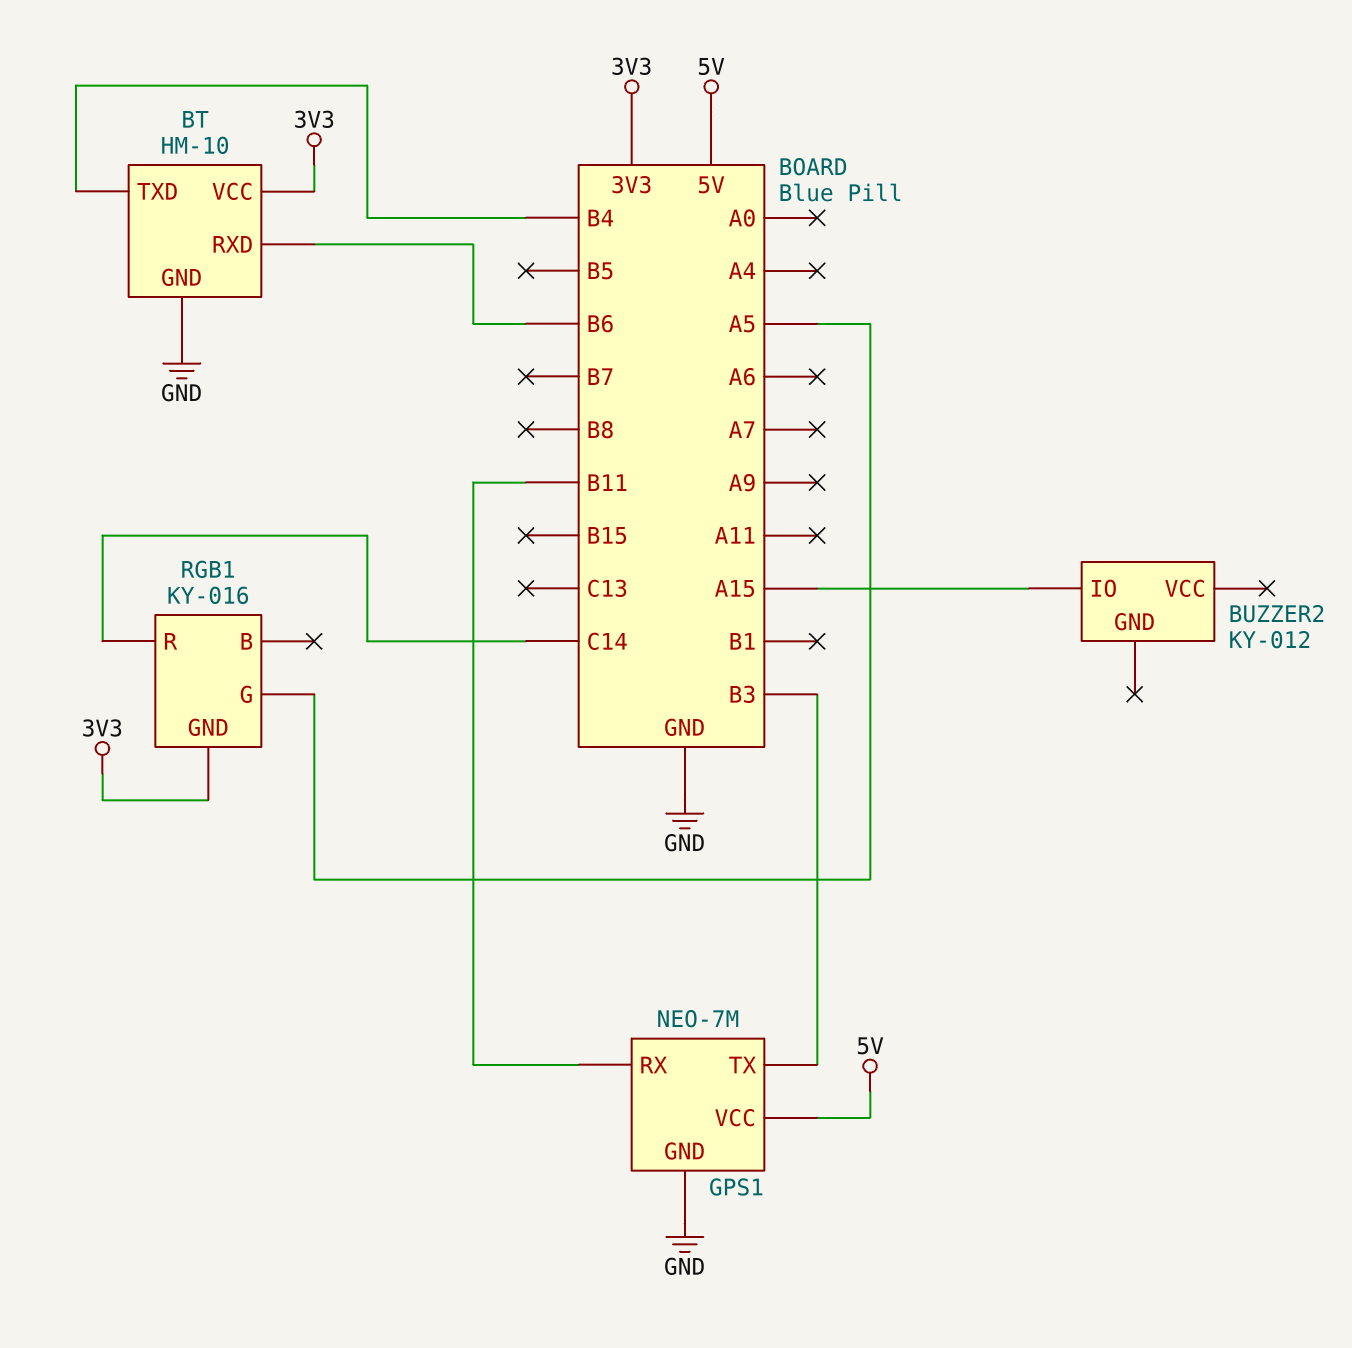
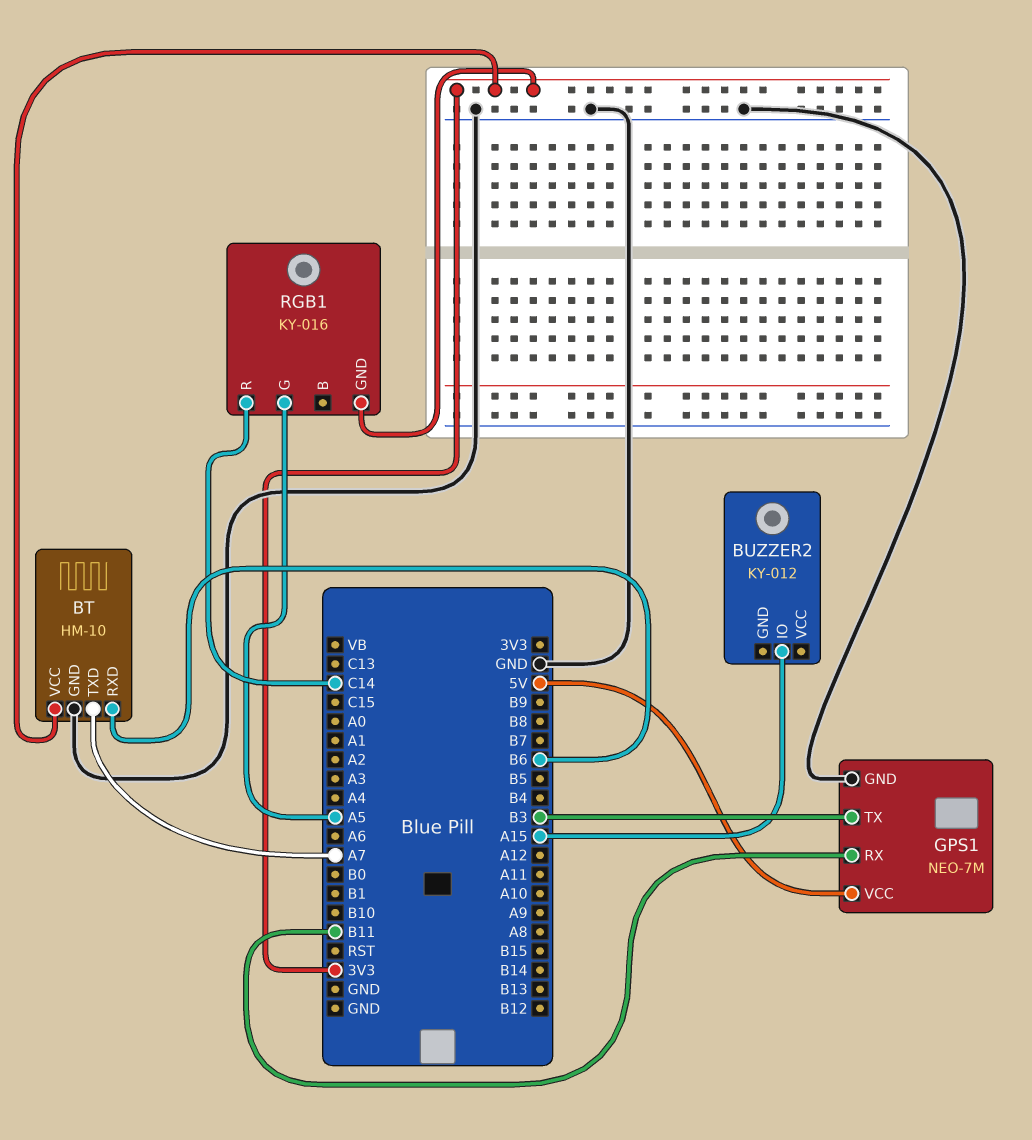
BT pin TXD: B4 -> A7

